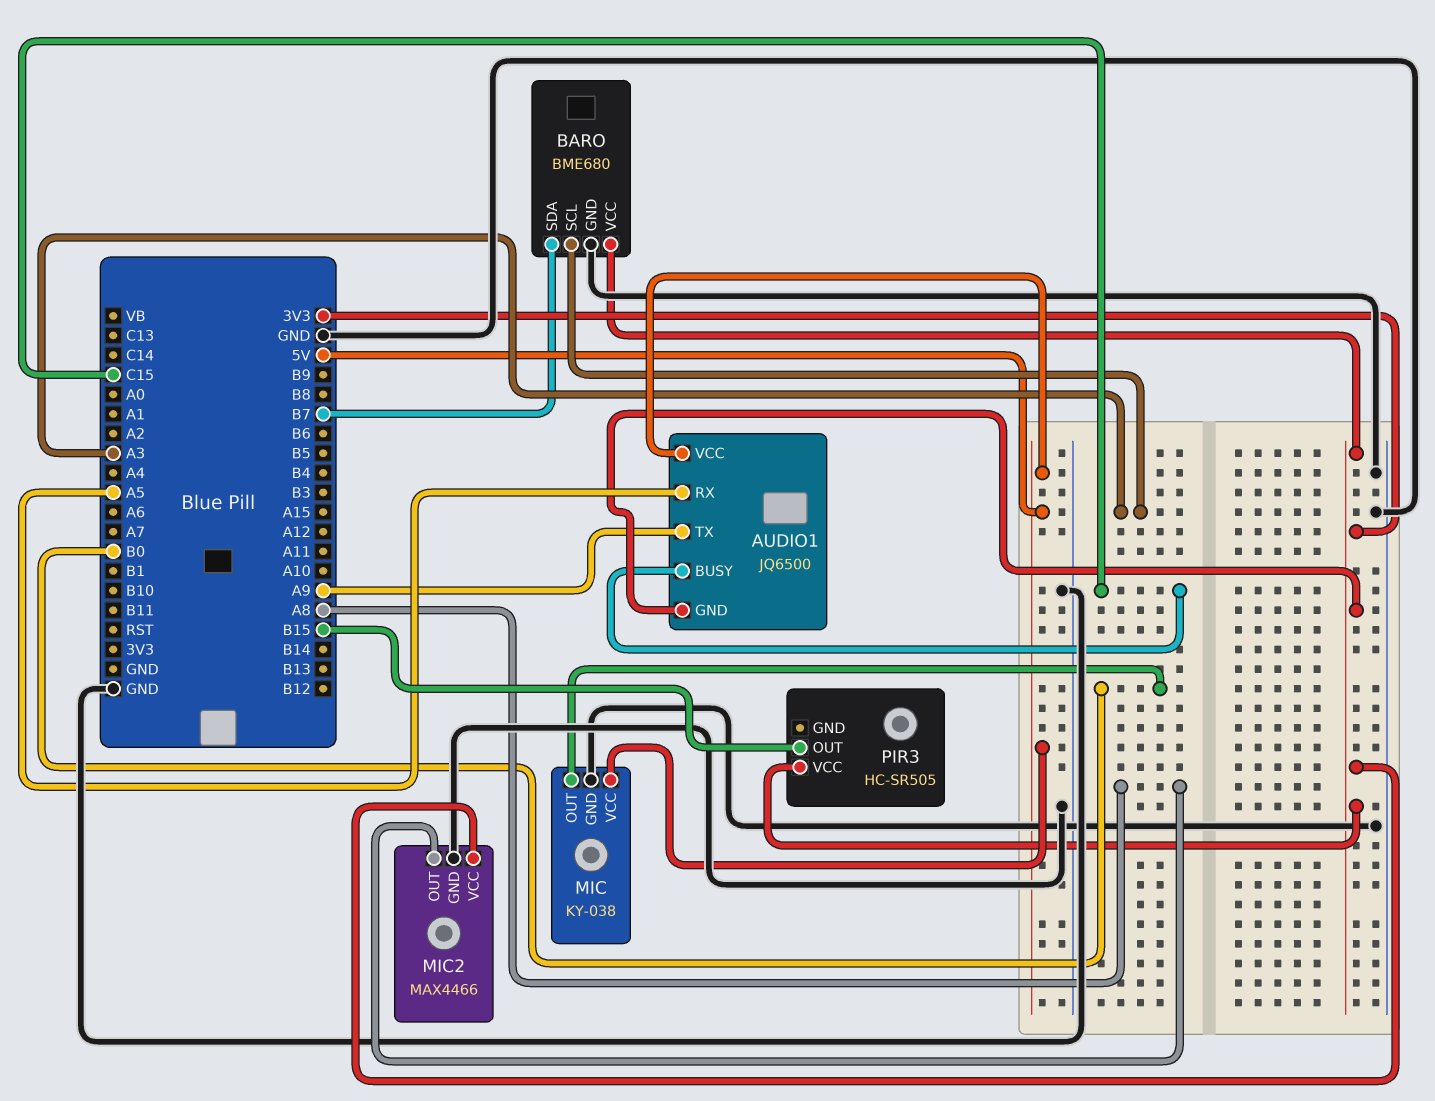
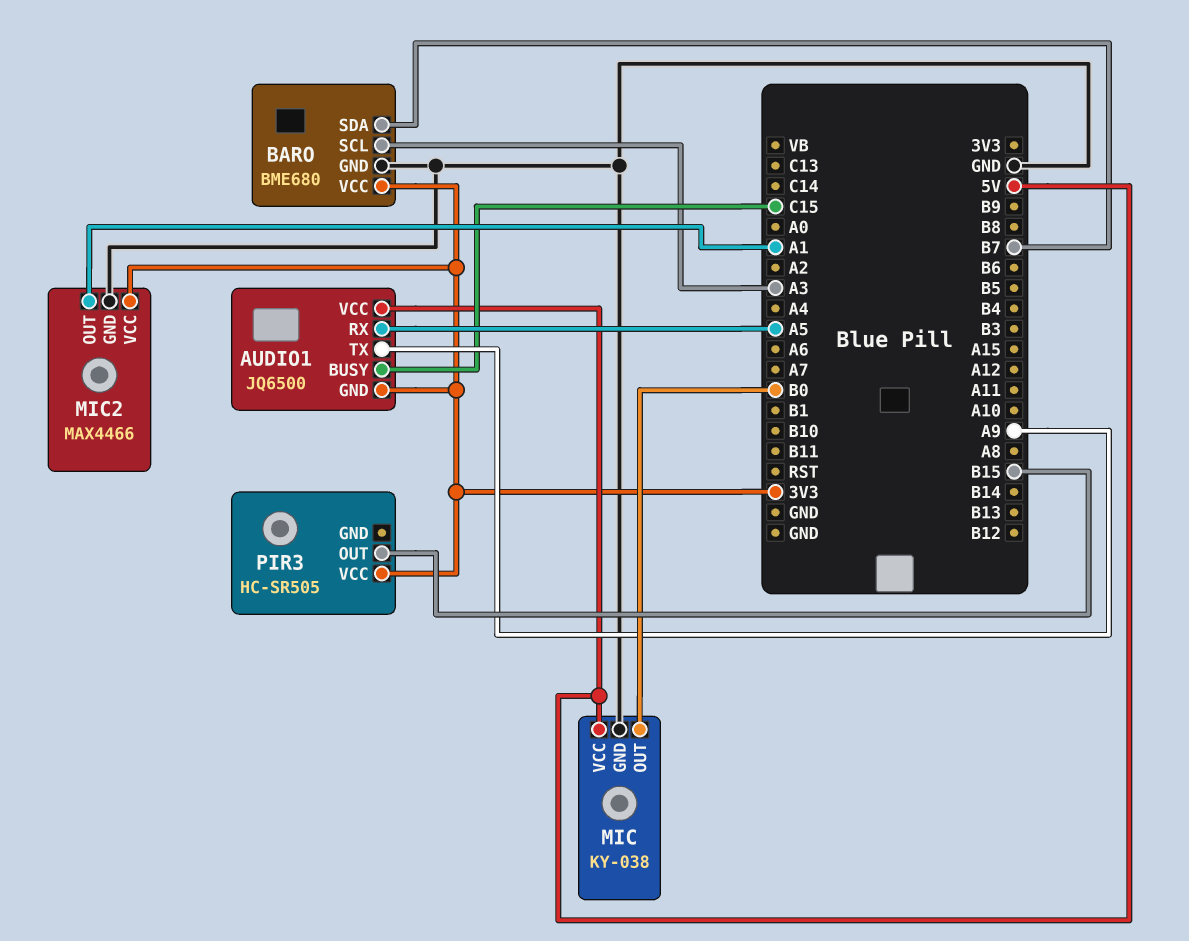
MIC2 pin OUT: A8 -> A1

